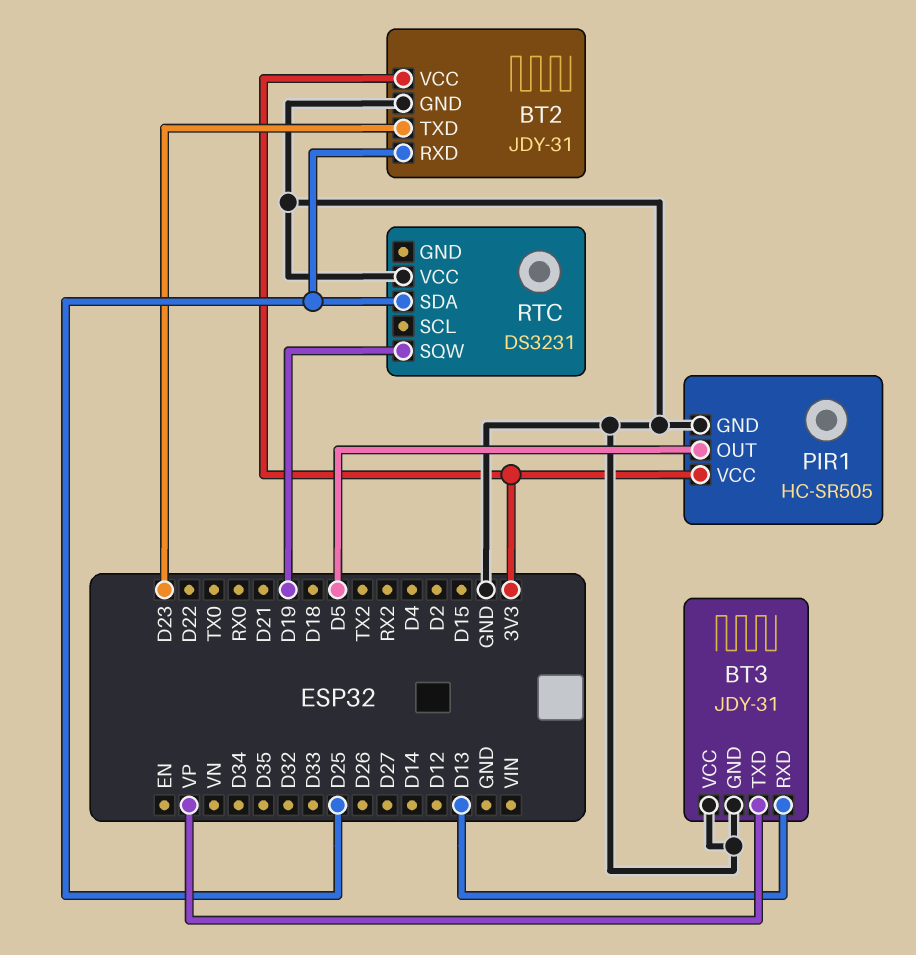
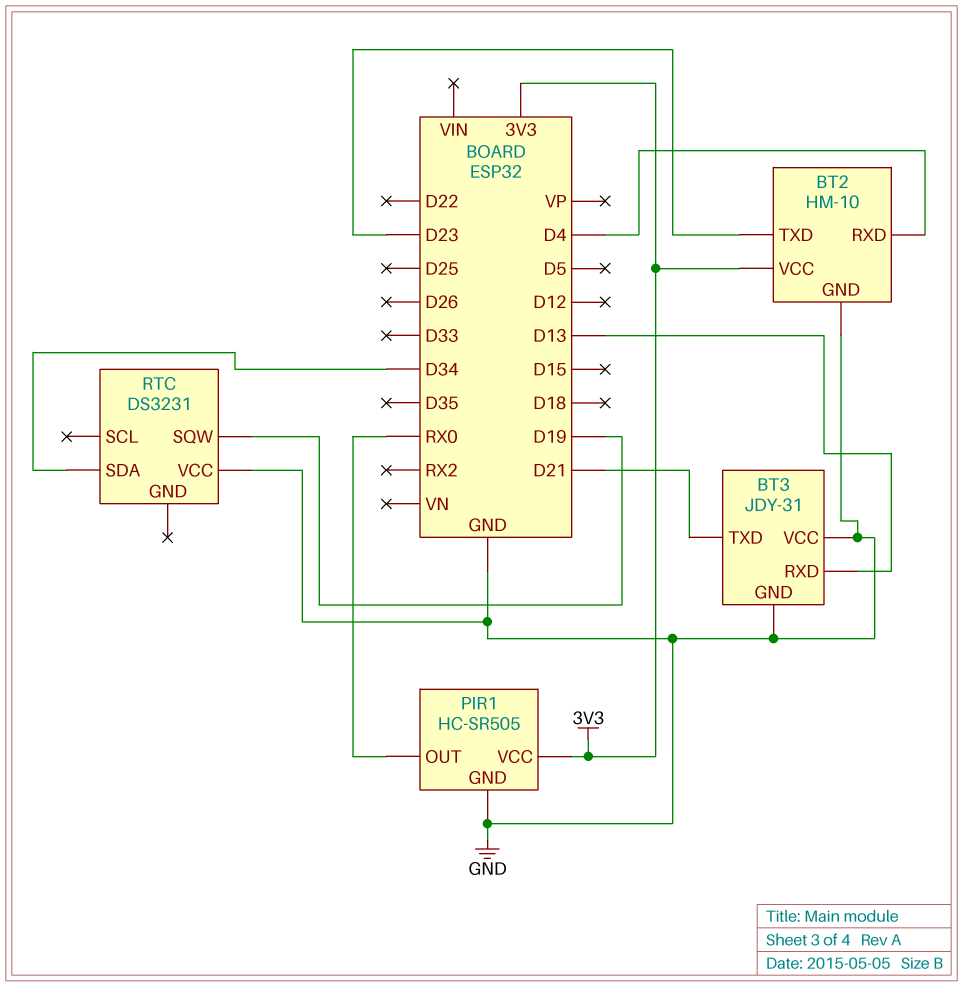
BT2: JDY-31 -> HM-10
BT2 pin RXD: D25 -> D4
BT3 pin TXD: VP -> D21
PIR1 pin OUT: D5 -> RX0
RTC pin SDA: D25 -> D34

